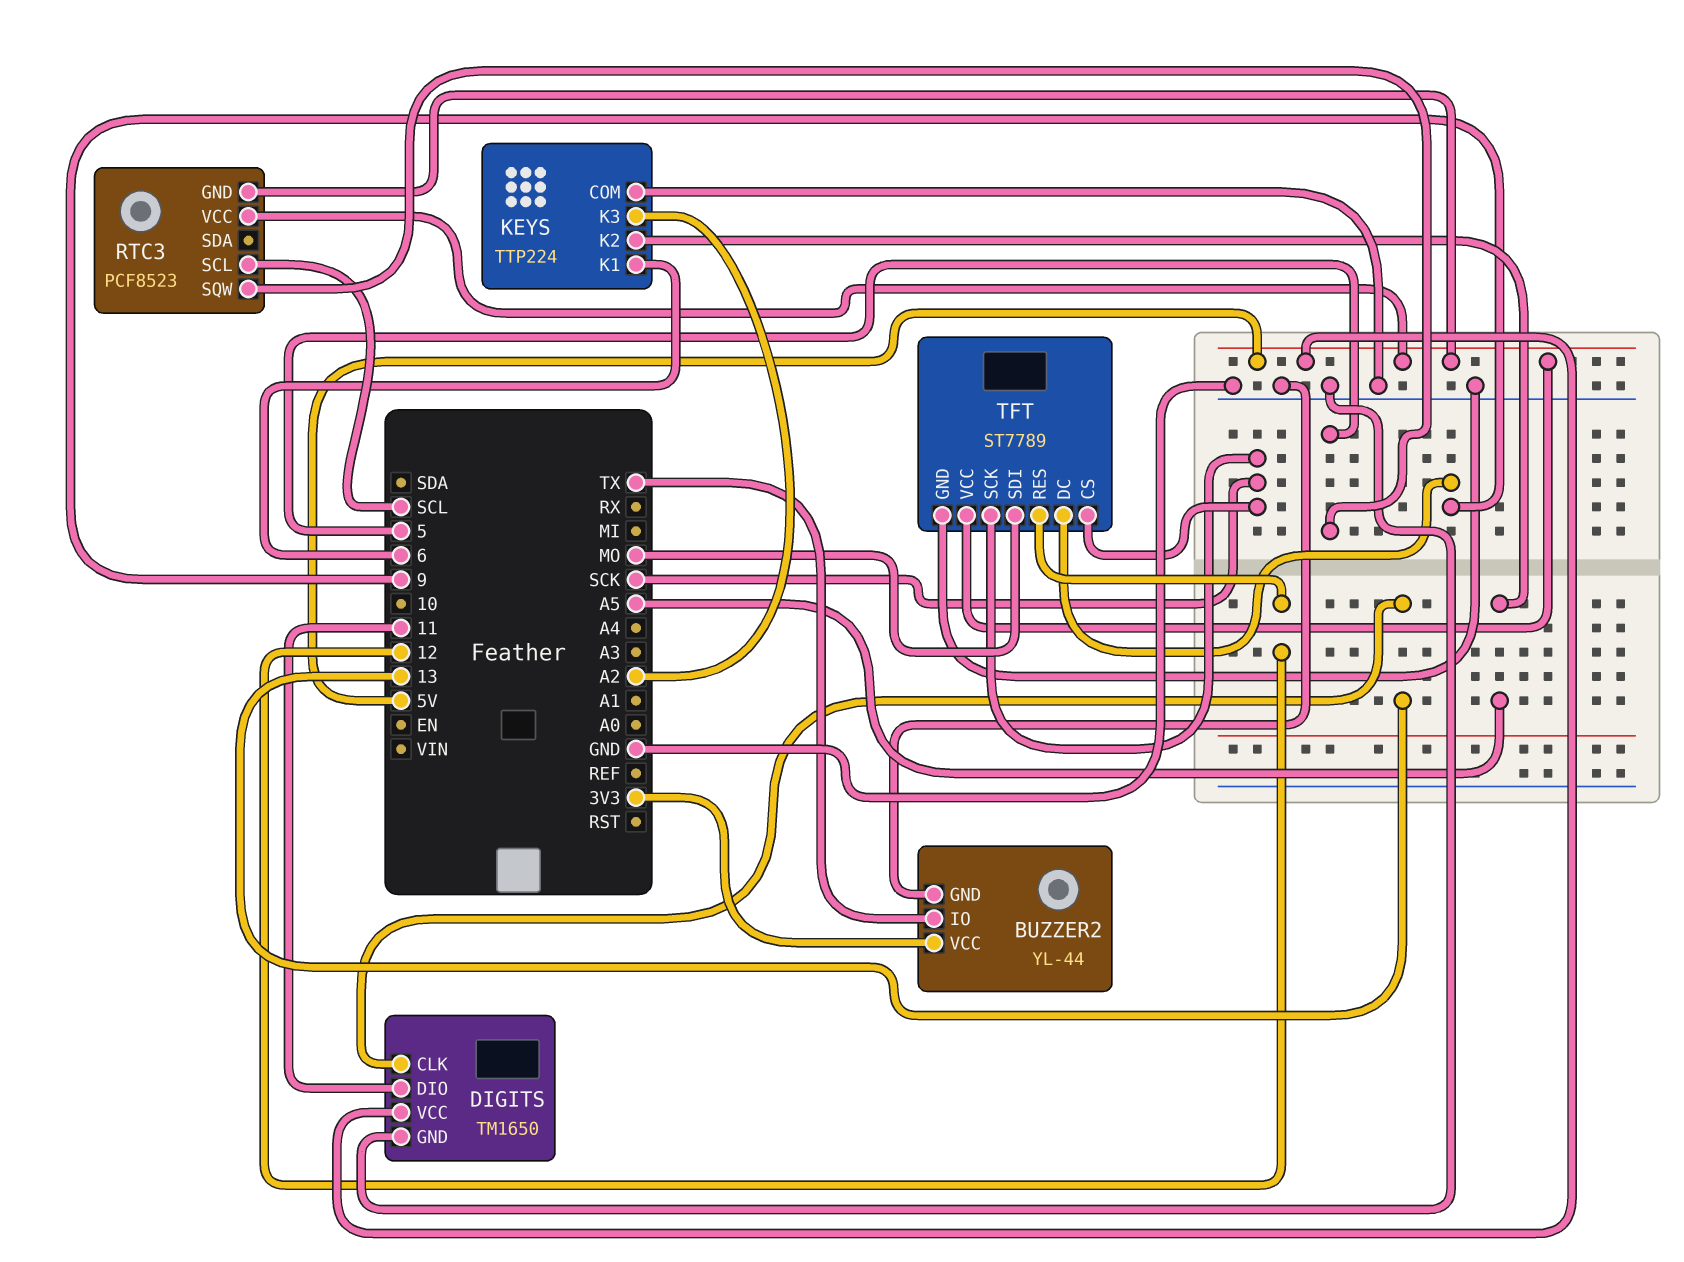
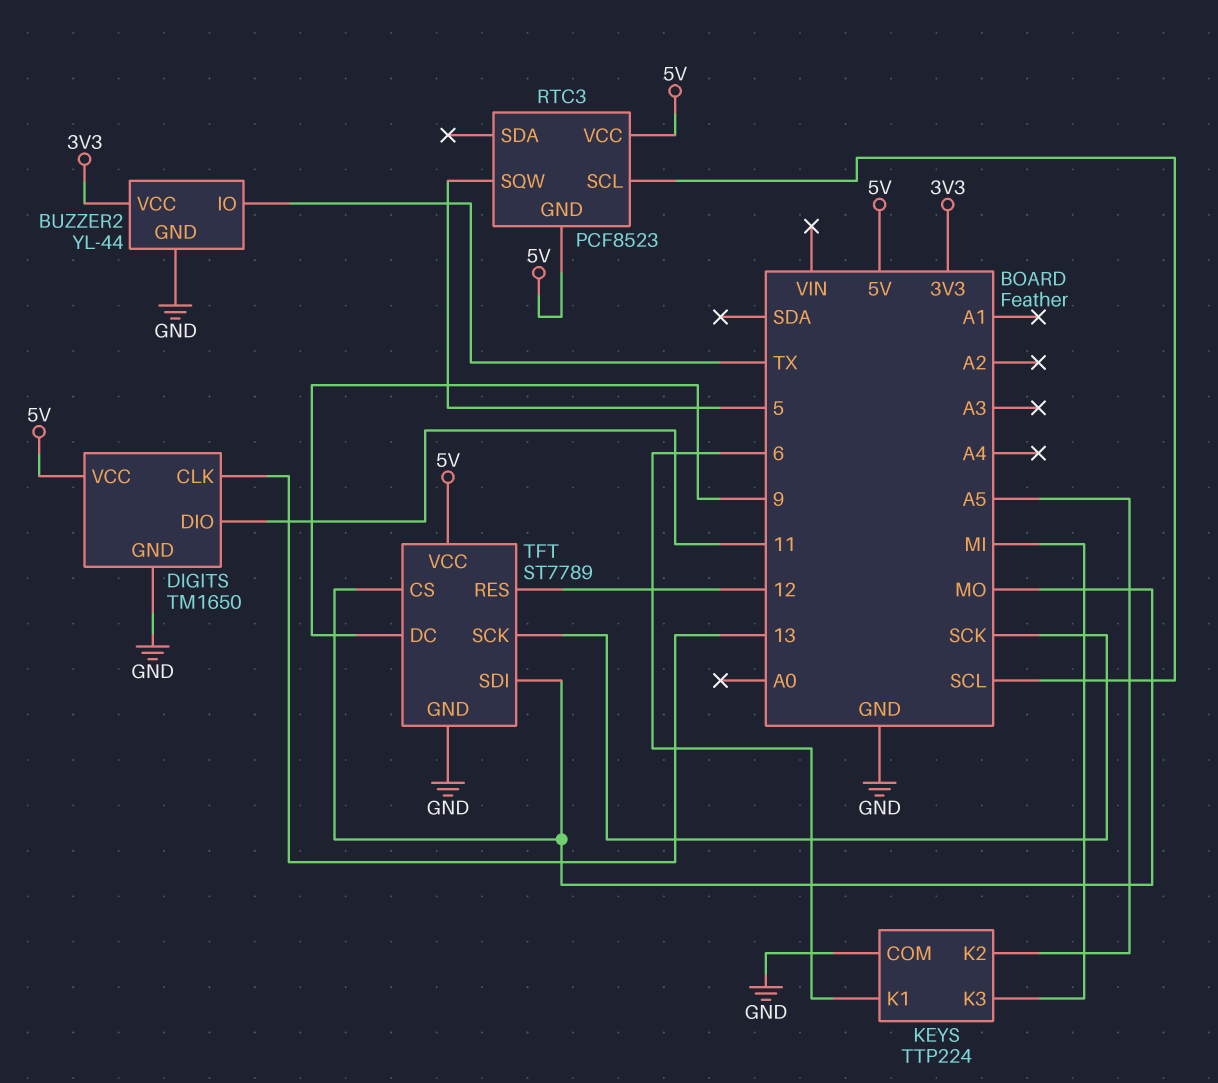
KEYS pin K3: A2 -> MI
TFT pin CS: SCK -> MO

